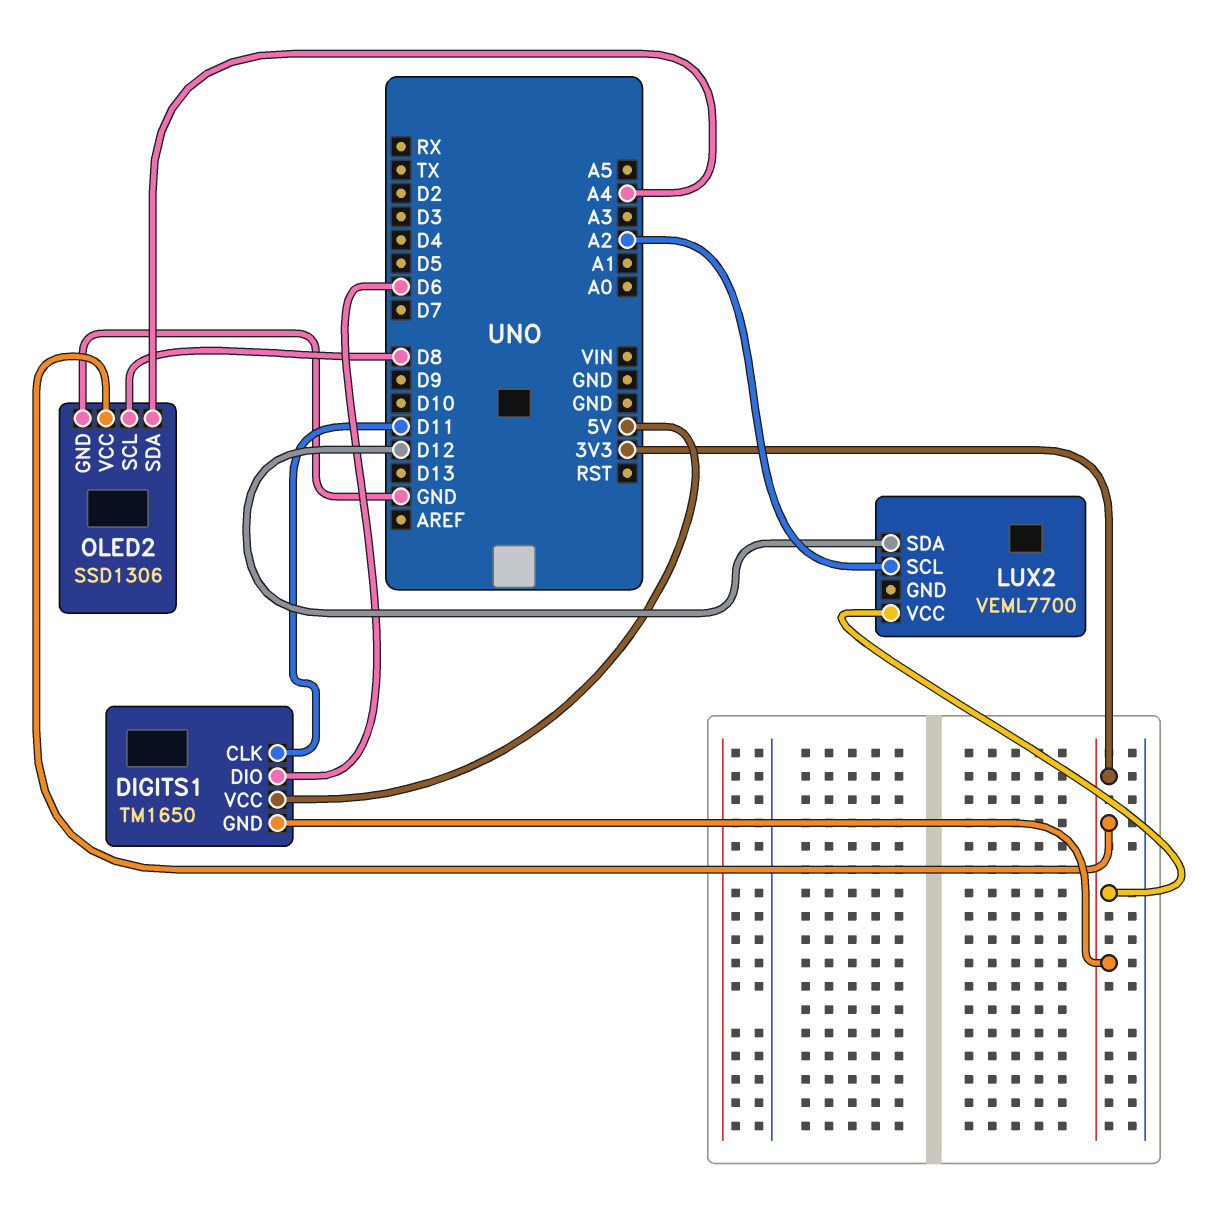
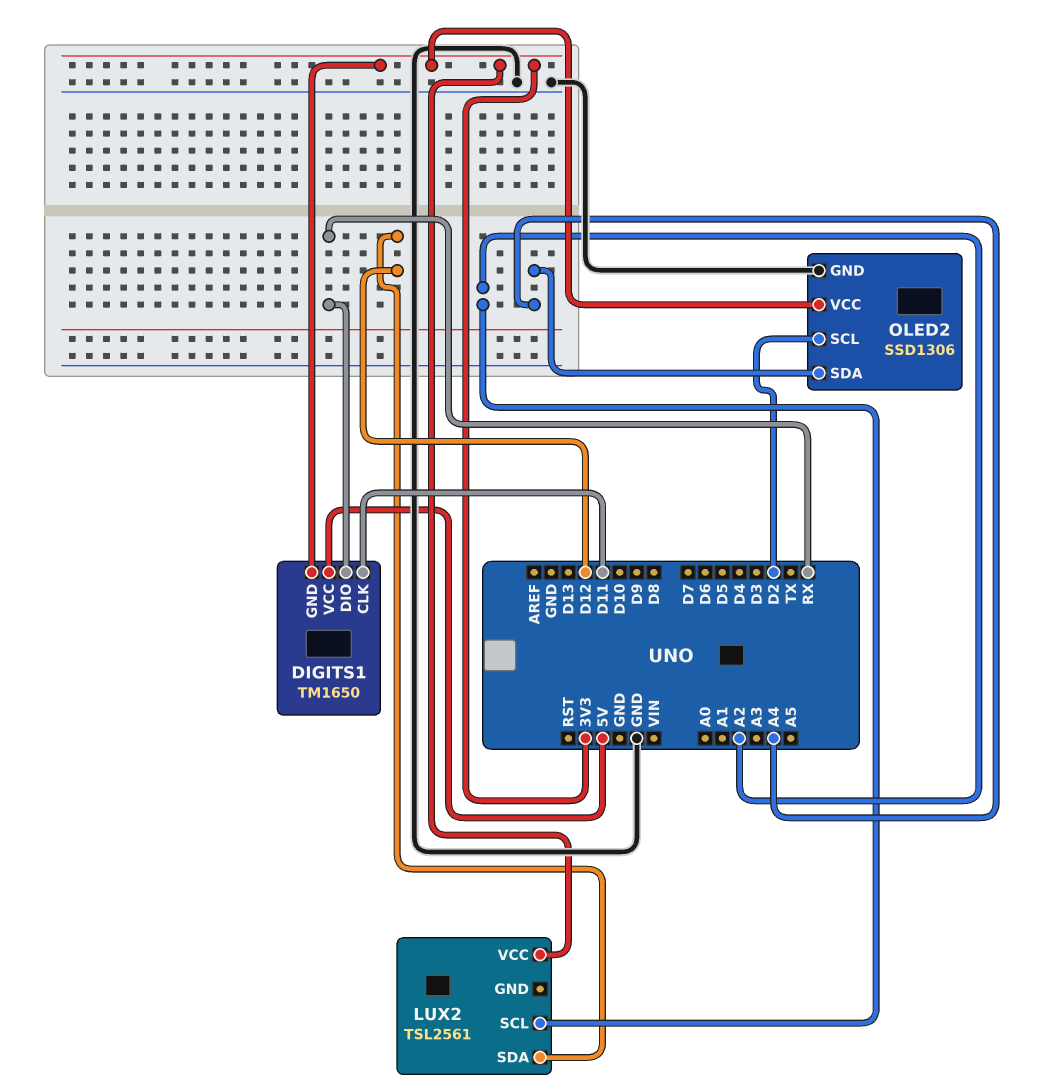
DIGITS1 pin DIO: D6 -> RX
LUX2: VEML7700 -> TSL2561
OLED2 pin SCL: D8 -> D2

